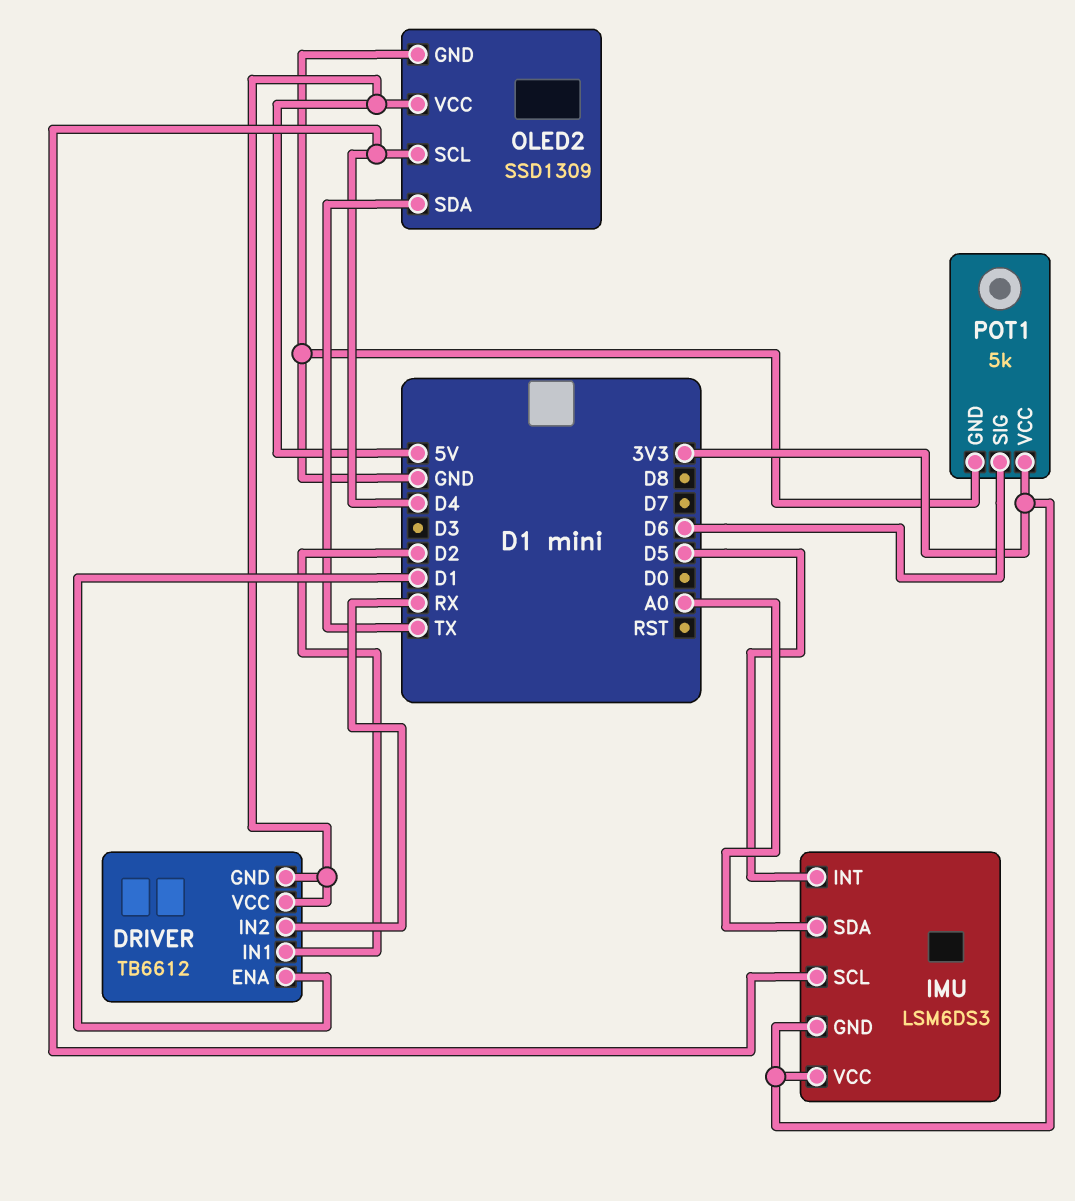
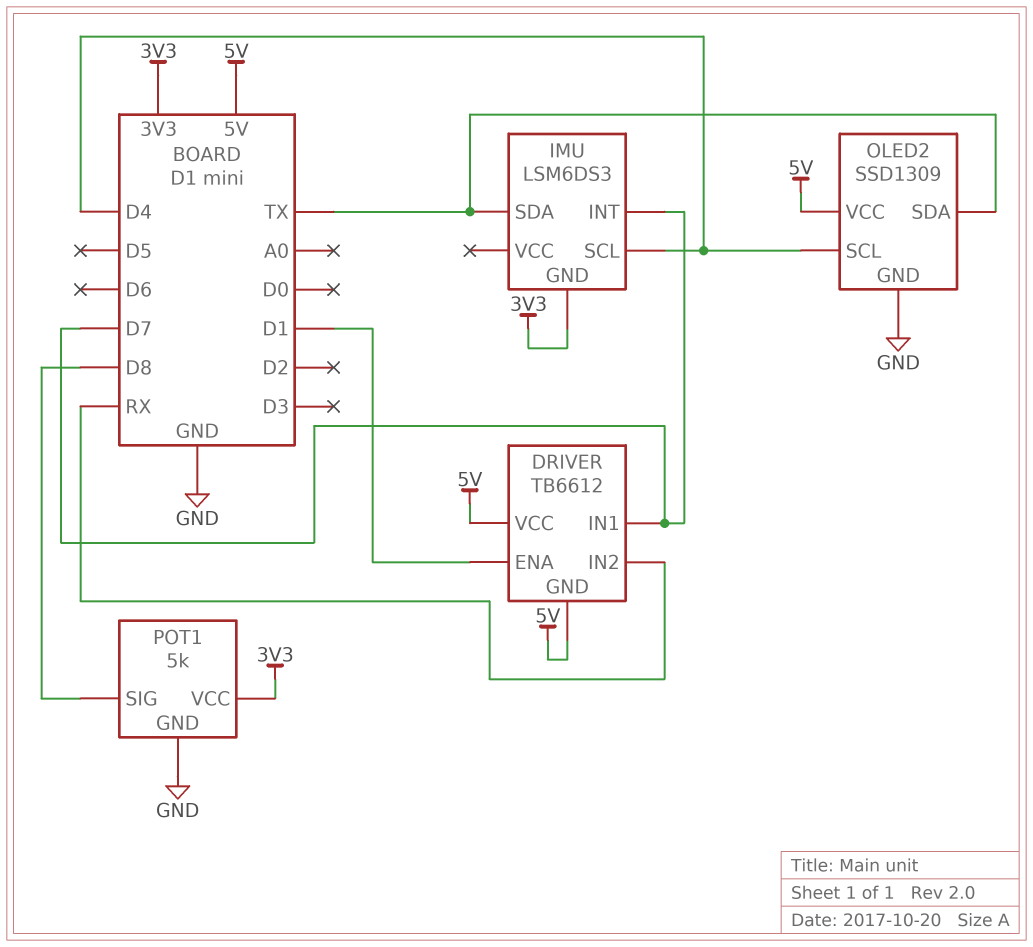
DRIVER pin IN1: D2 -> D7
IMU pin INT: D5 -> D7
IMU pin SDA: A0 -> TX
IMU pin VCC: 3V3 -> none
POT1 pin SIG: D6 -> D8

